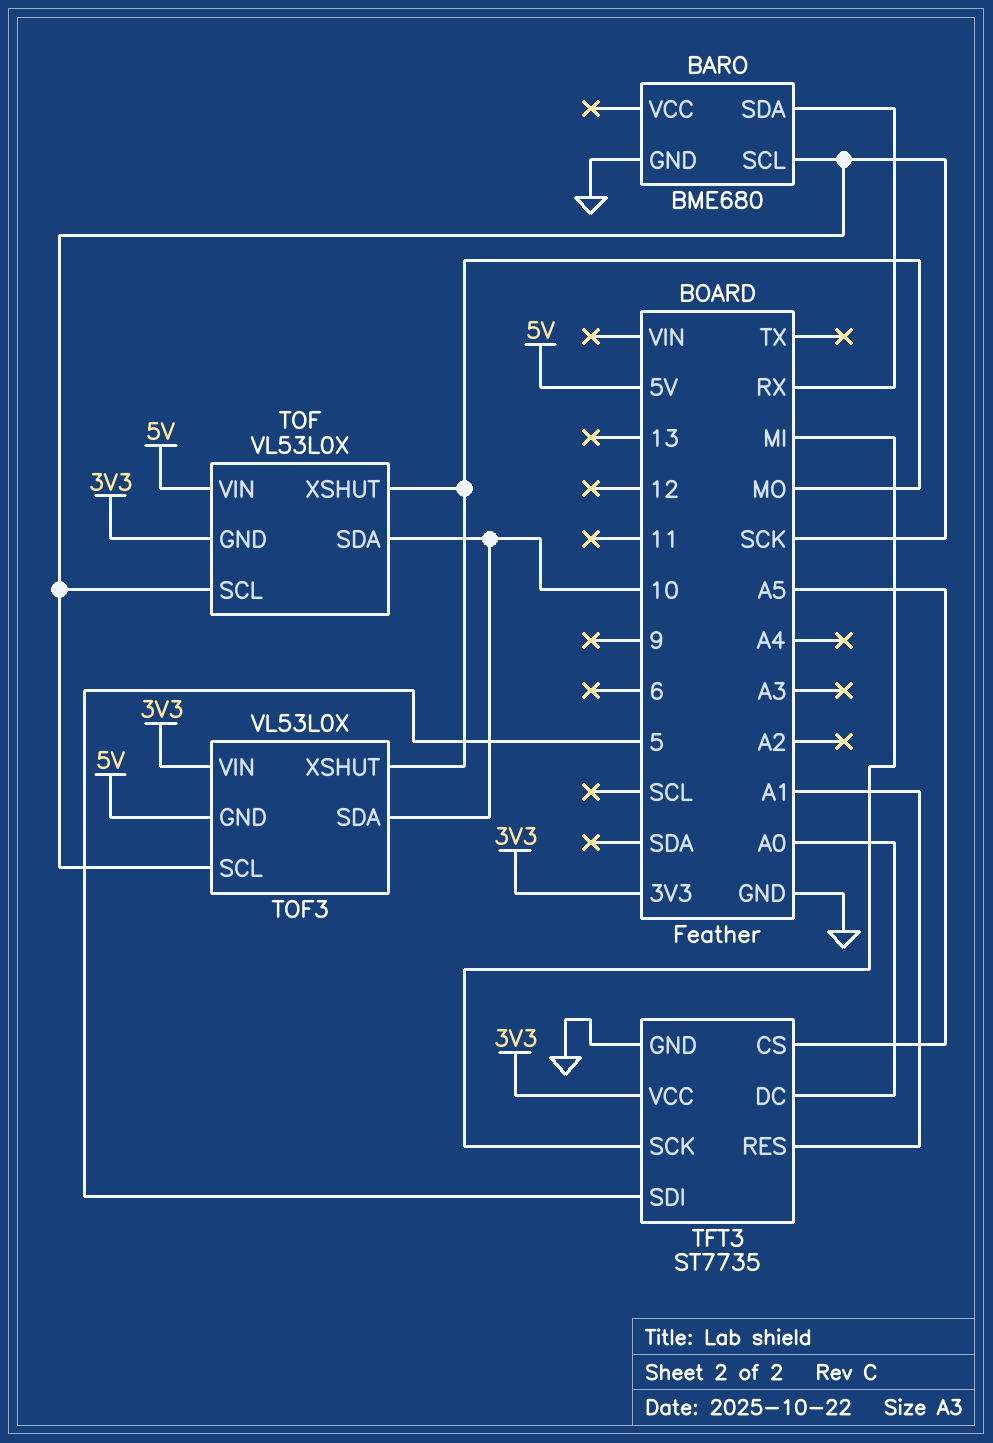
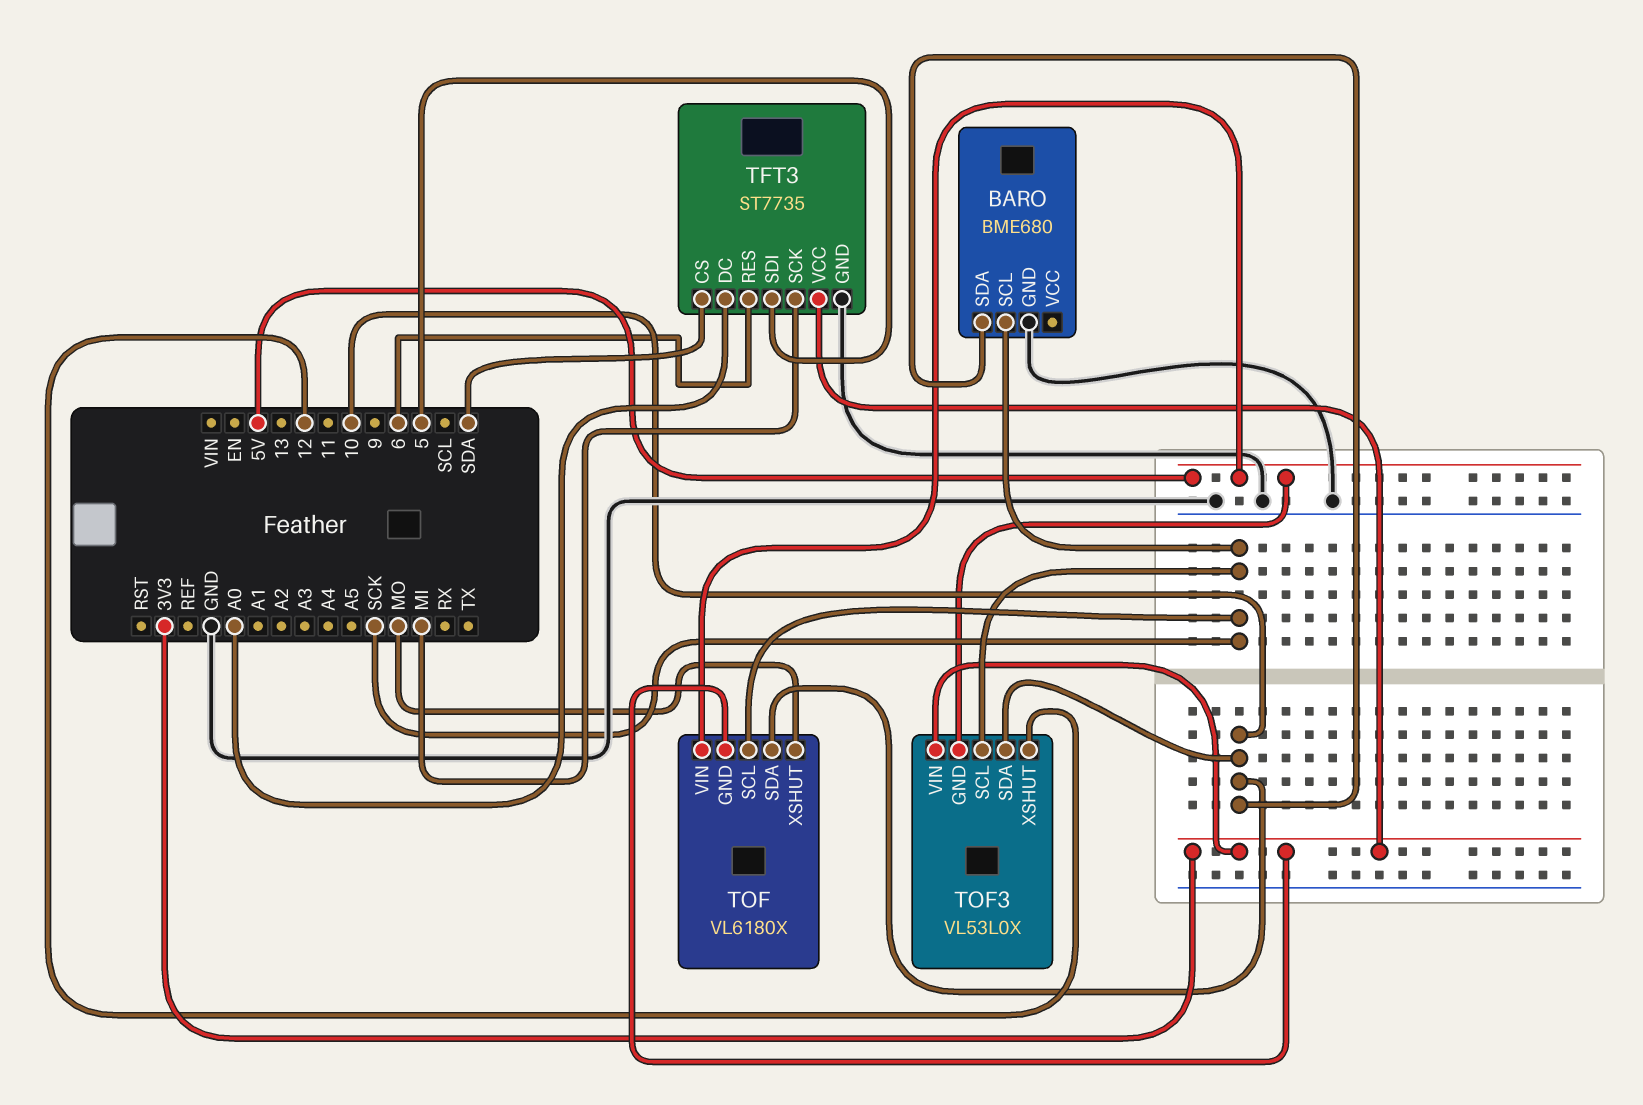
BARO pin SDA: RX -> 10
TFT3 pin CS: A5 -> SDA
TFT3 pin RES: A1 -> 6
TOF: VL53L0X -> VL6180X
TOF3 pin XSHUT: MO -> 12

